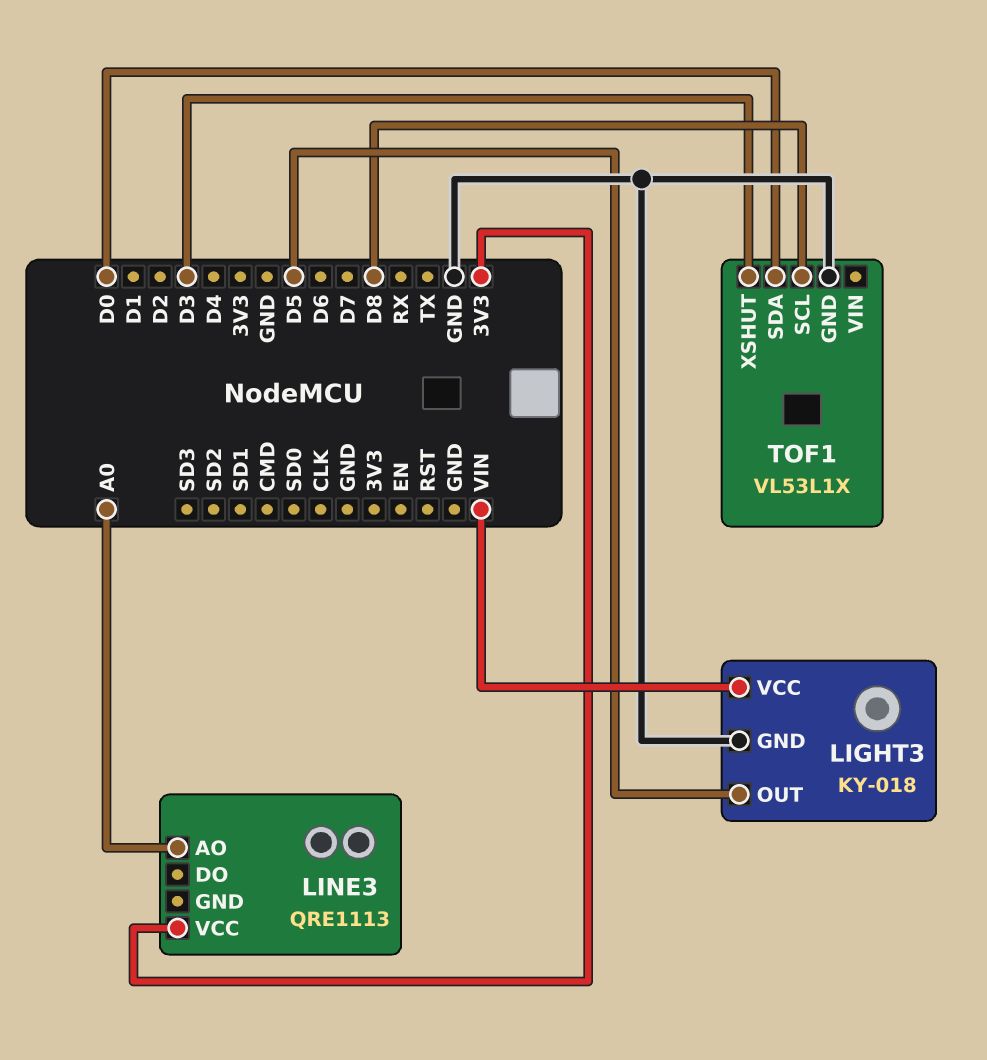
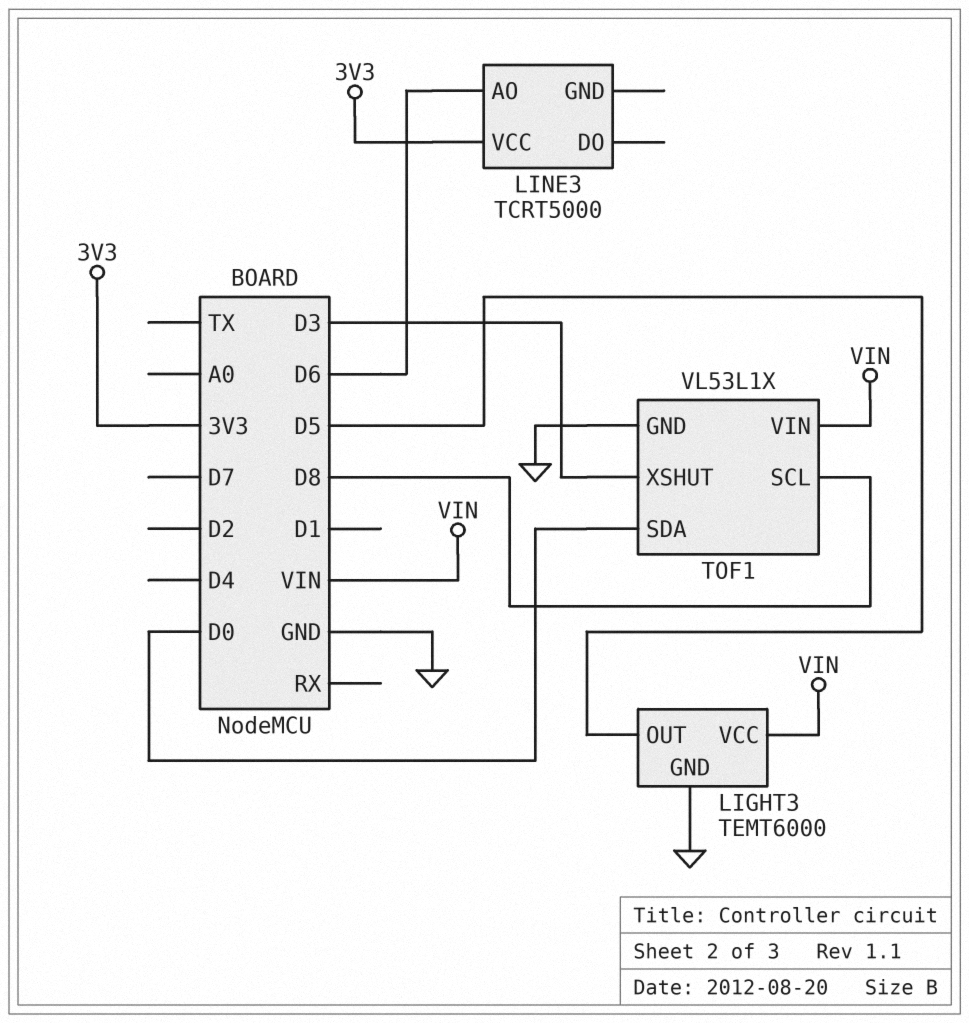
LIGHT3: KY-018 -> TEMT6000
LINE3: QRE1113 -> TCRT5000
LINE3 pin AO: A0 -> D6
TOF1 pin VIN: none -> VIN

